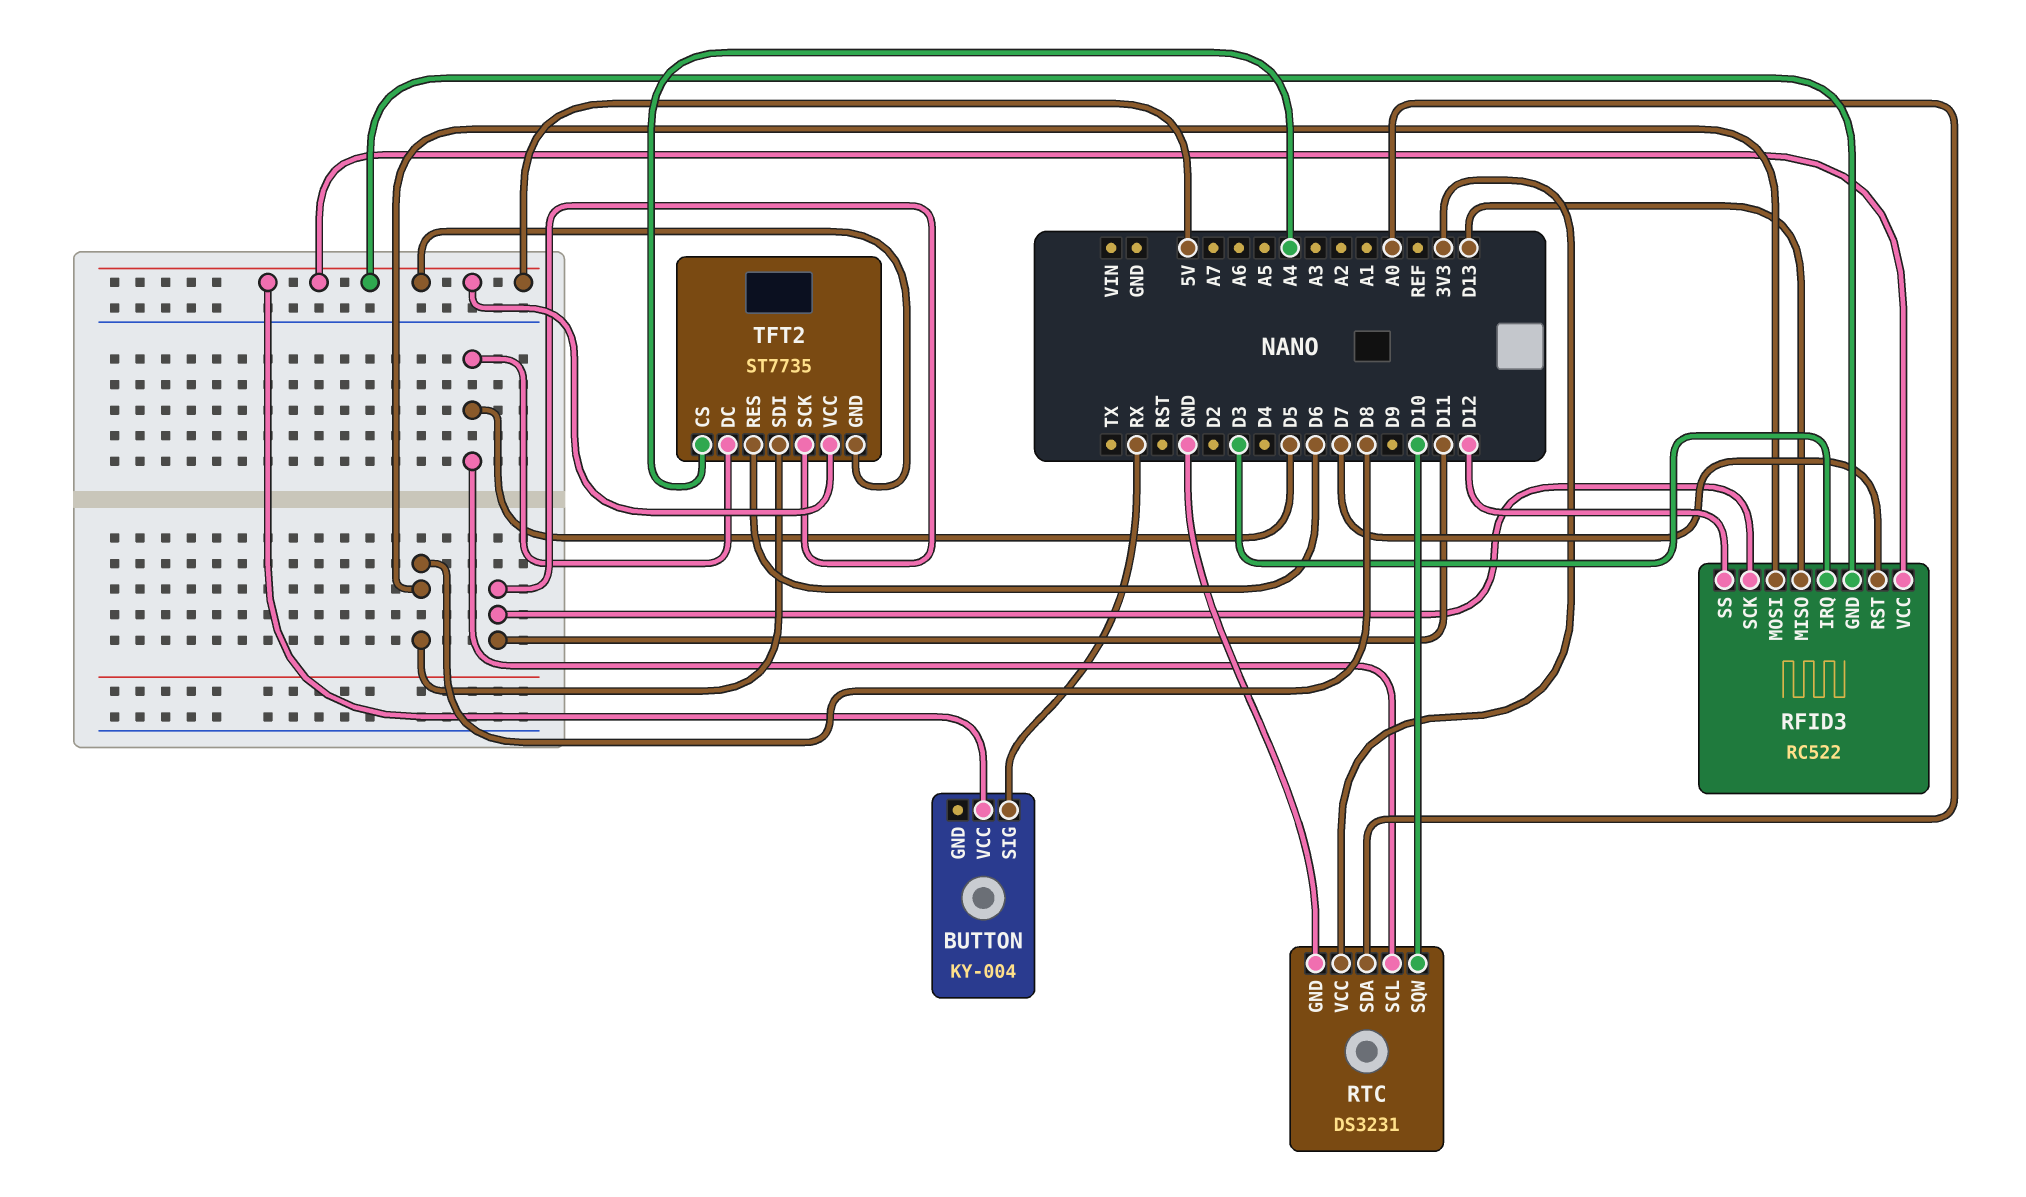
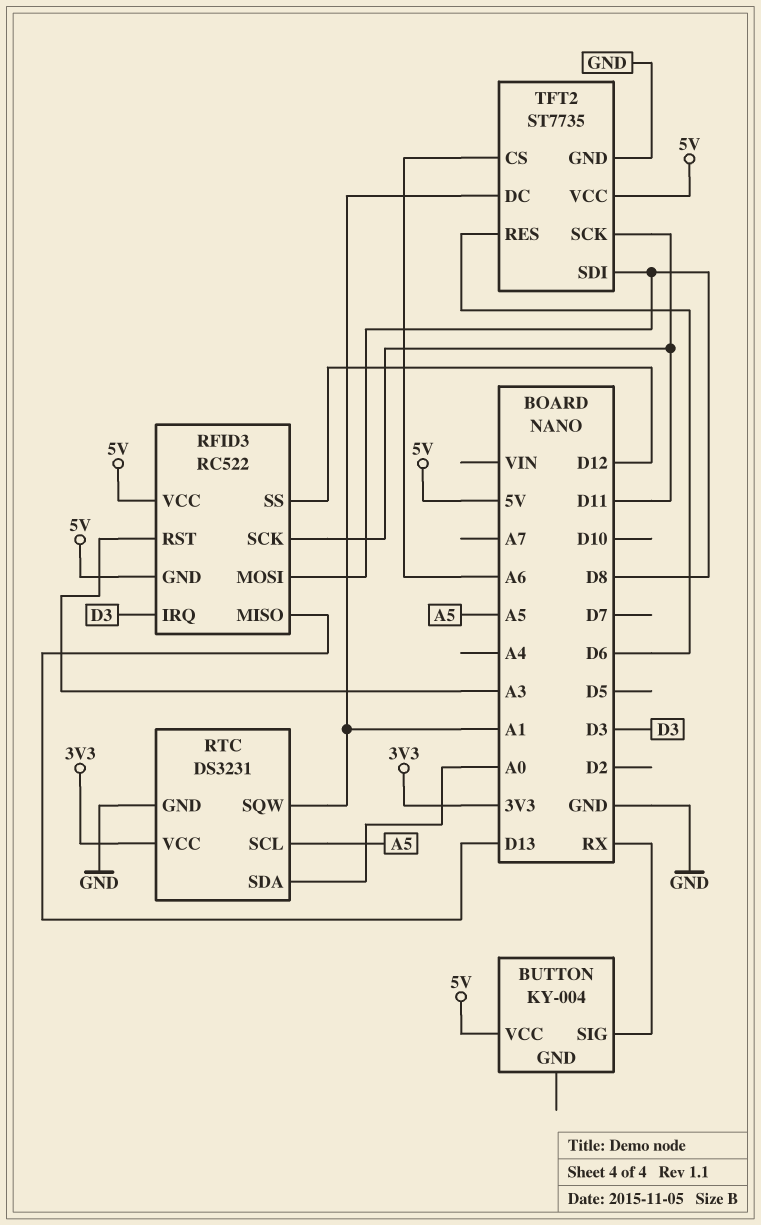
RFID3 pin RST: D7 -> A3
RTC pin SCL: D5 -> A5
RTC pin SQW: D10 -> A1
TFT2 pin CS: A4 -> A6
TFT2 pin DC: D5 -> A1
TFT2 pin GND: 5V -> GND

